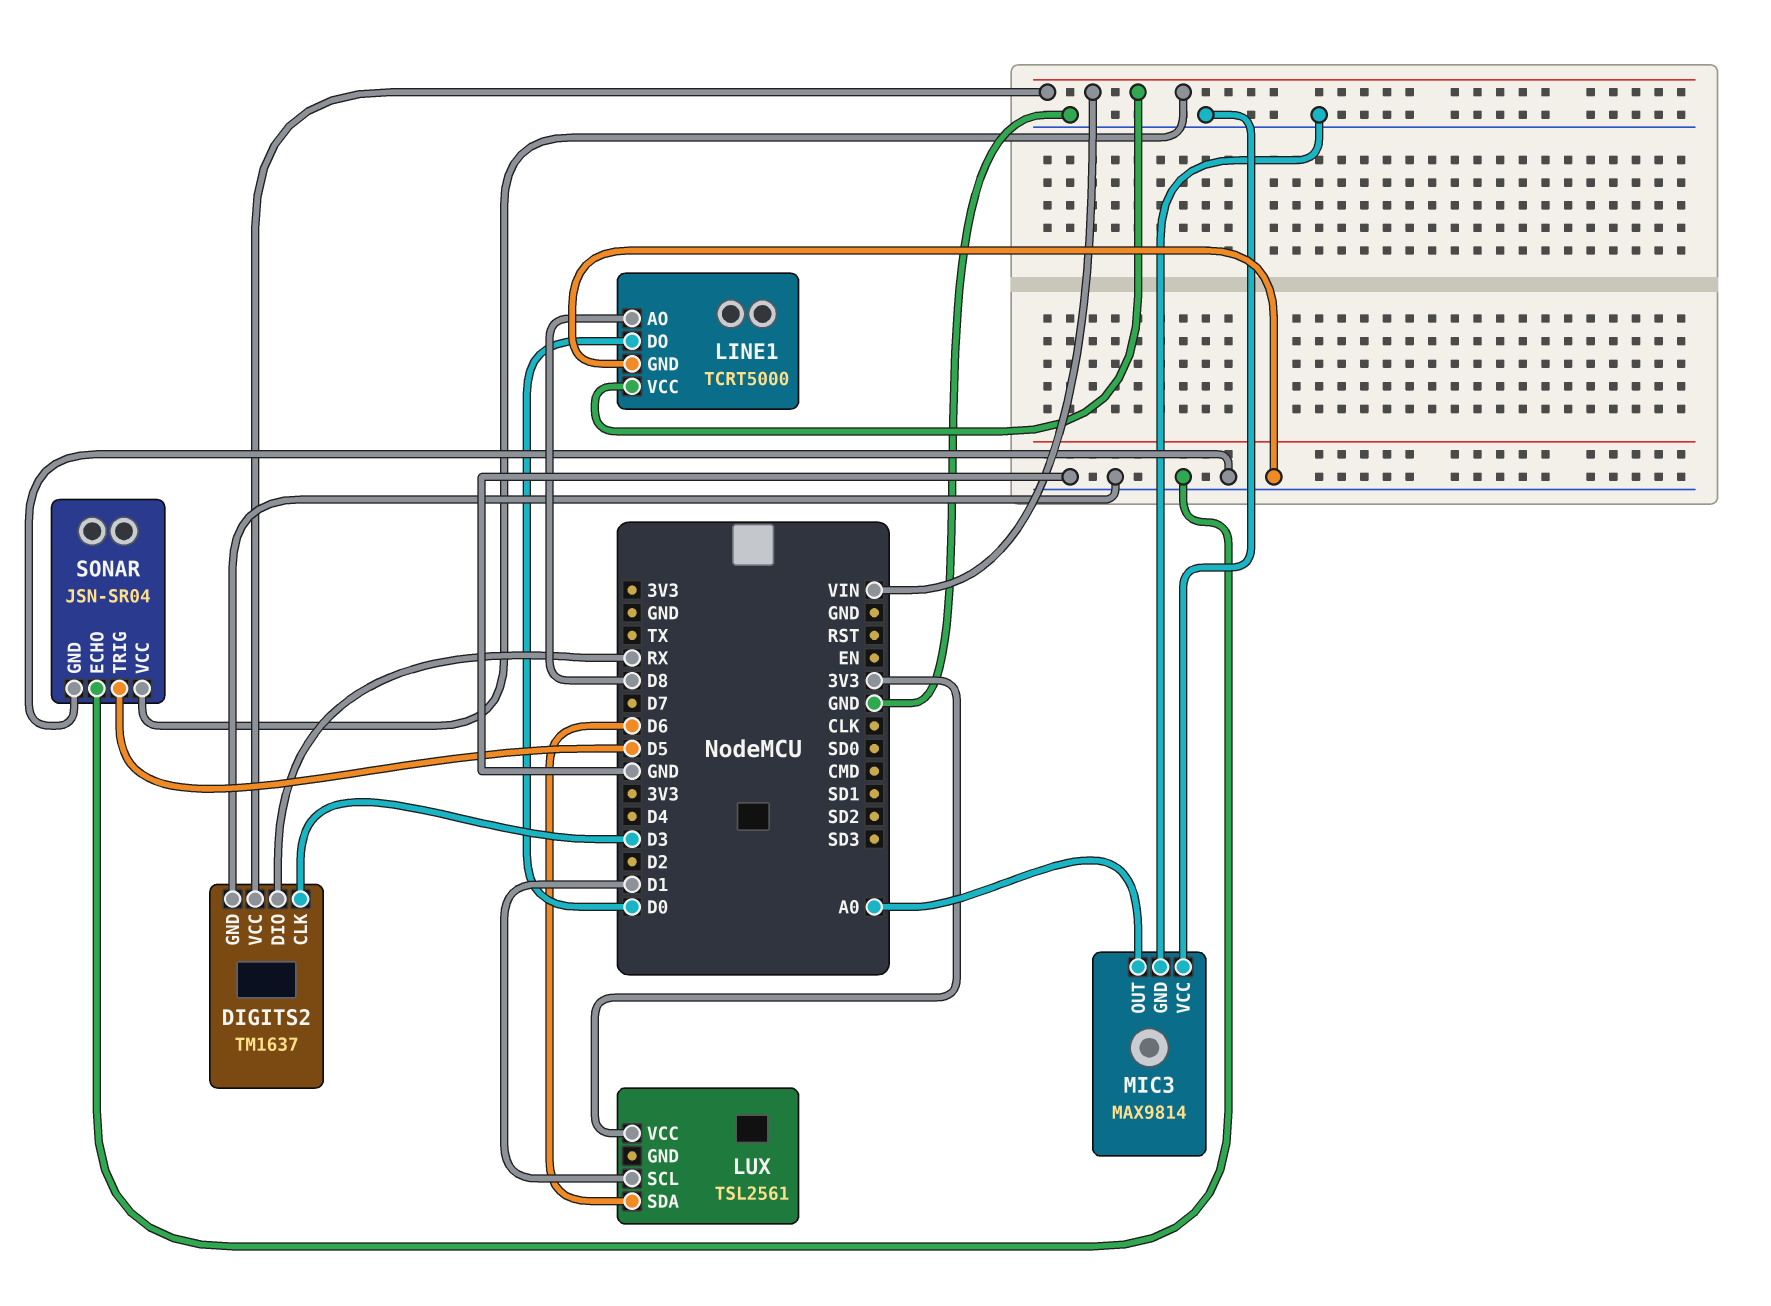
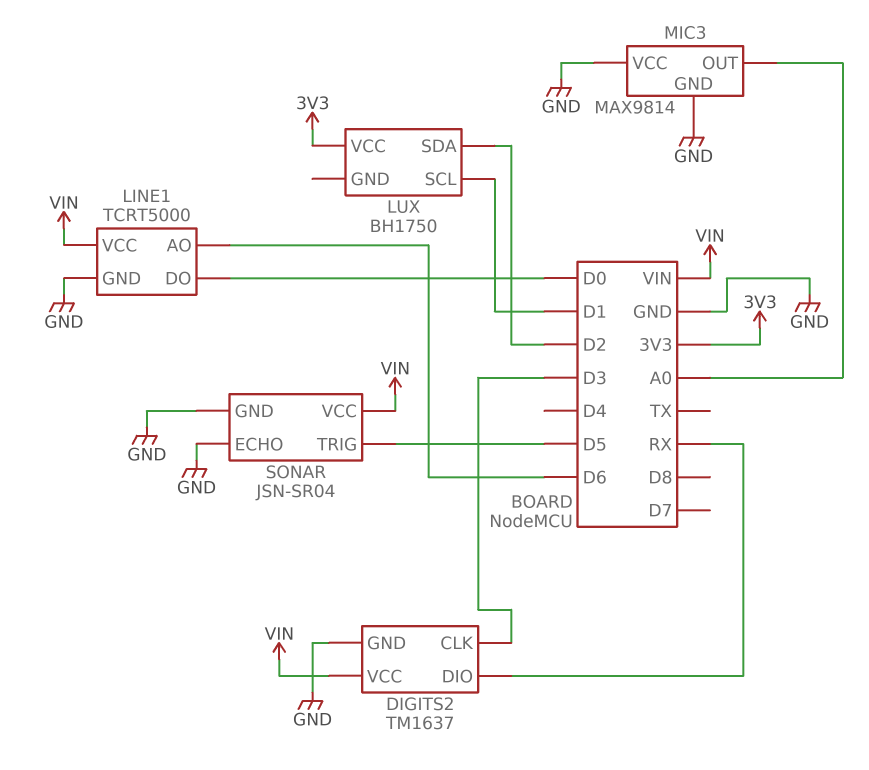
LINE1 pin AO: D8 -> D6
LUX: TSL2561 -> BH1750
LUX pin SDA: D6 -> D2

